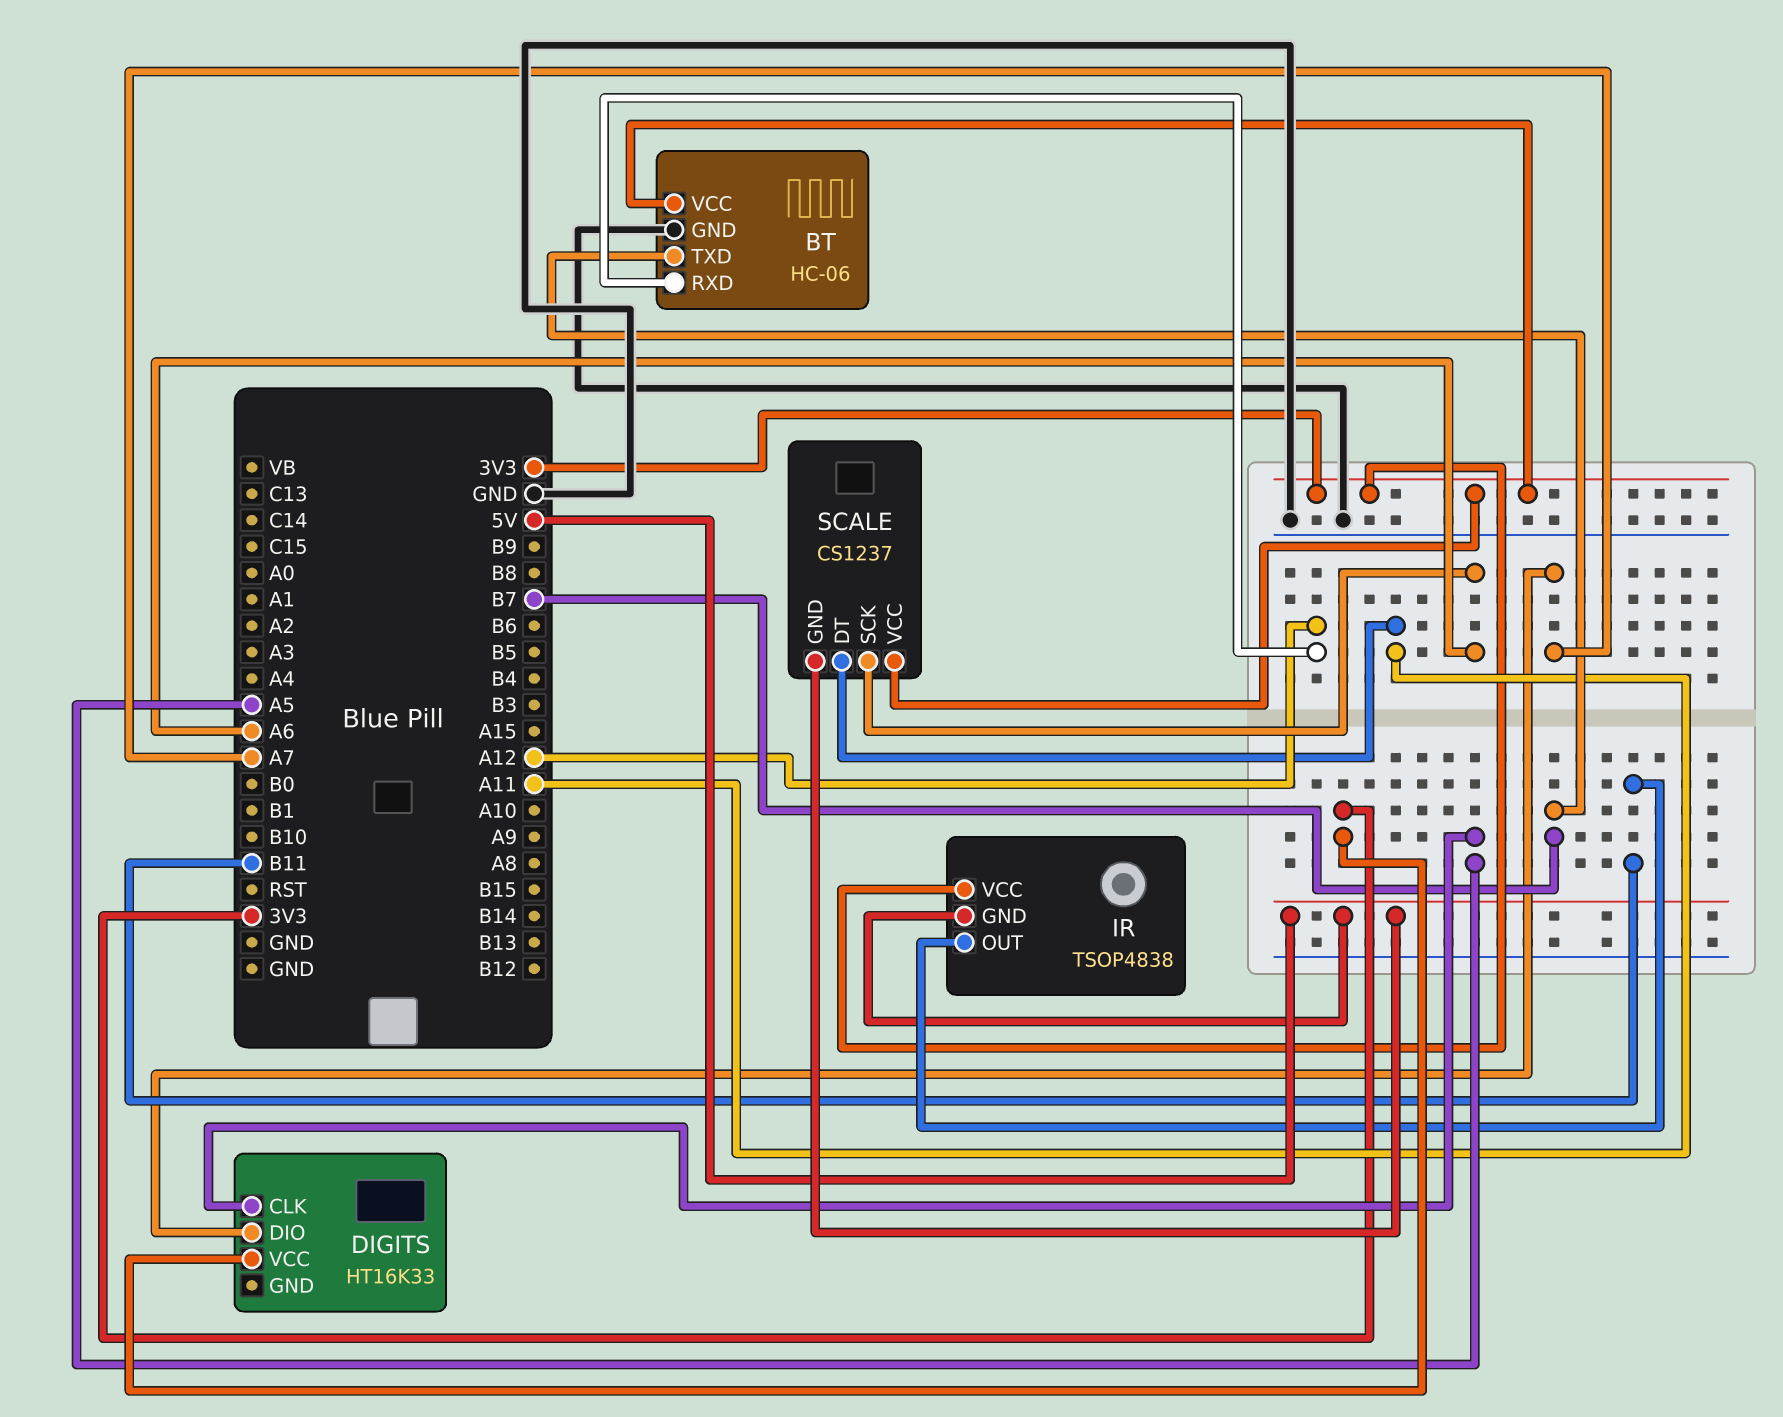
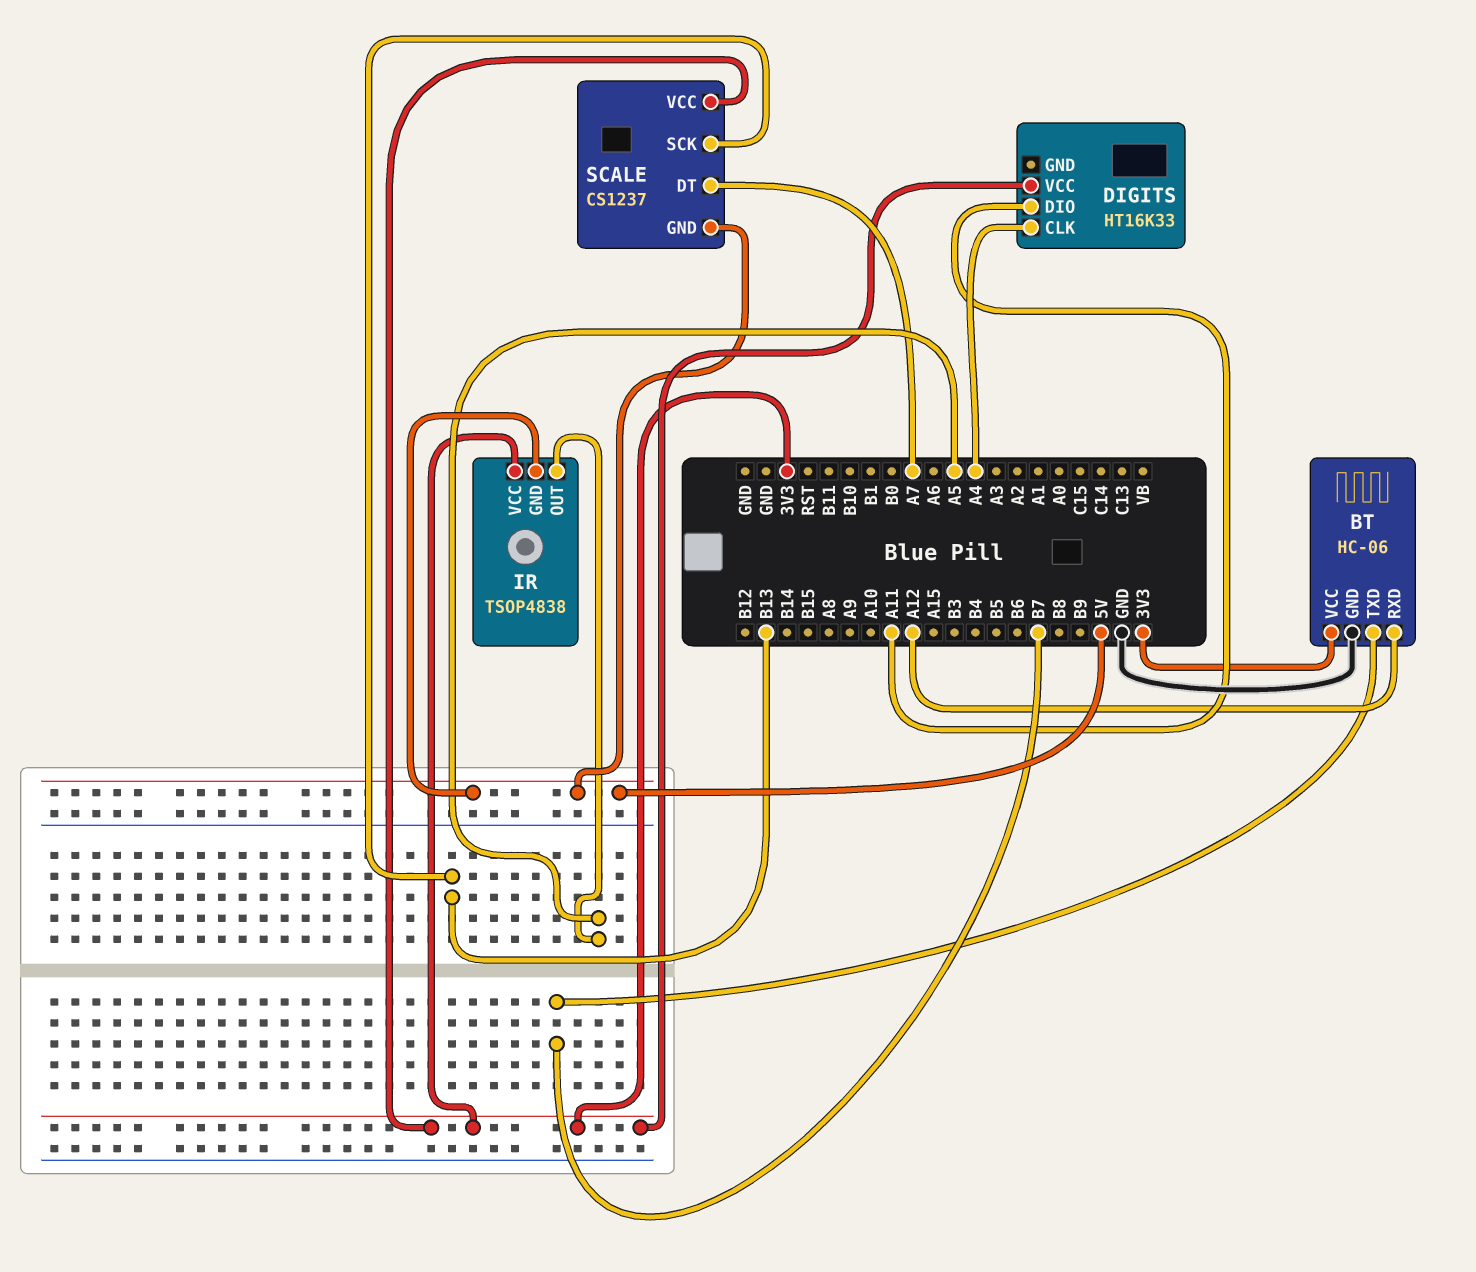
DIGITS pin CLK: A5 -> A4
DIGITS pin DIO: A7 -> A11
IR pin OUT: B11 -> A5
SCALE pin DT: A11 -> A7
SCALE pin SCK: A6 -> B13

